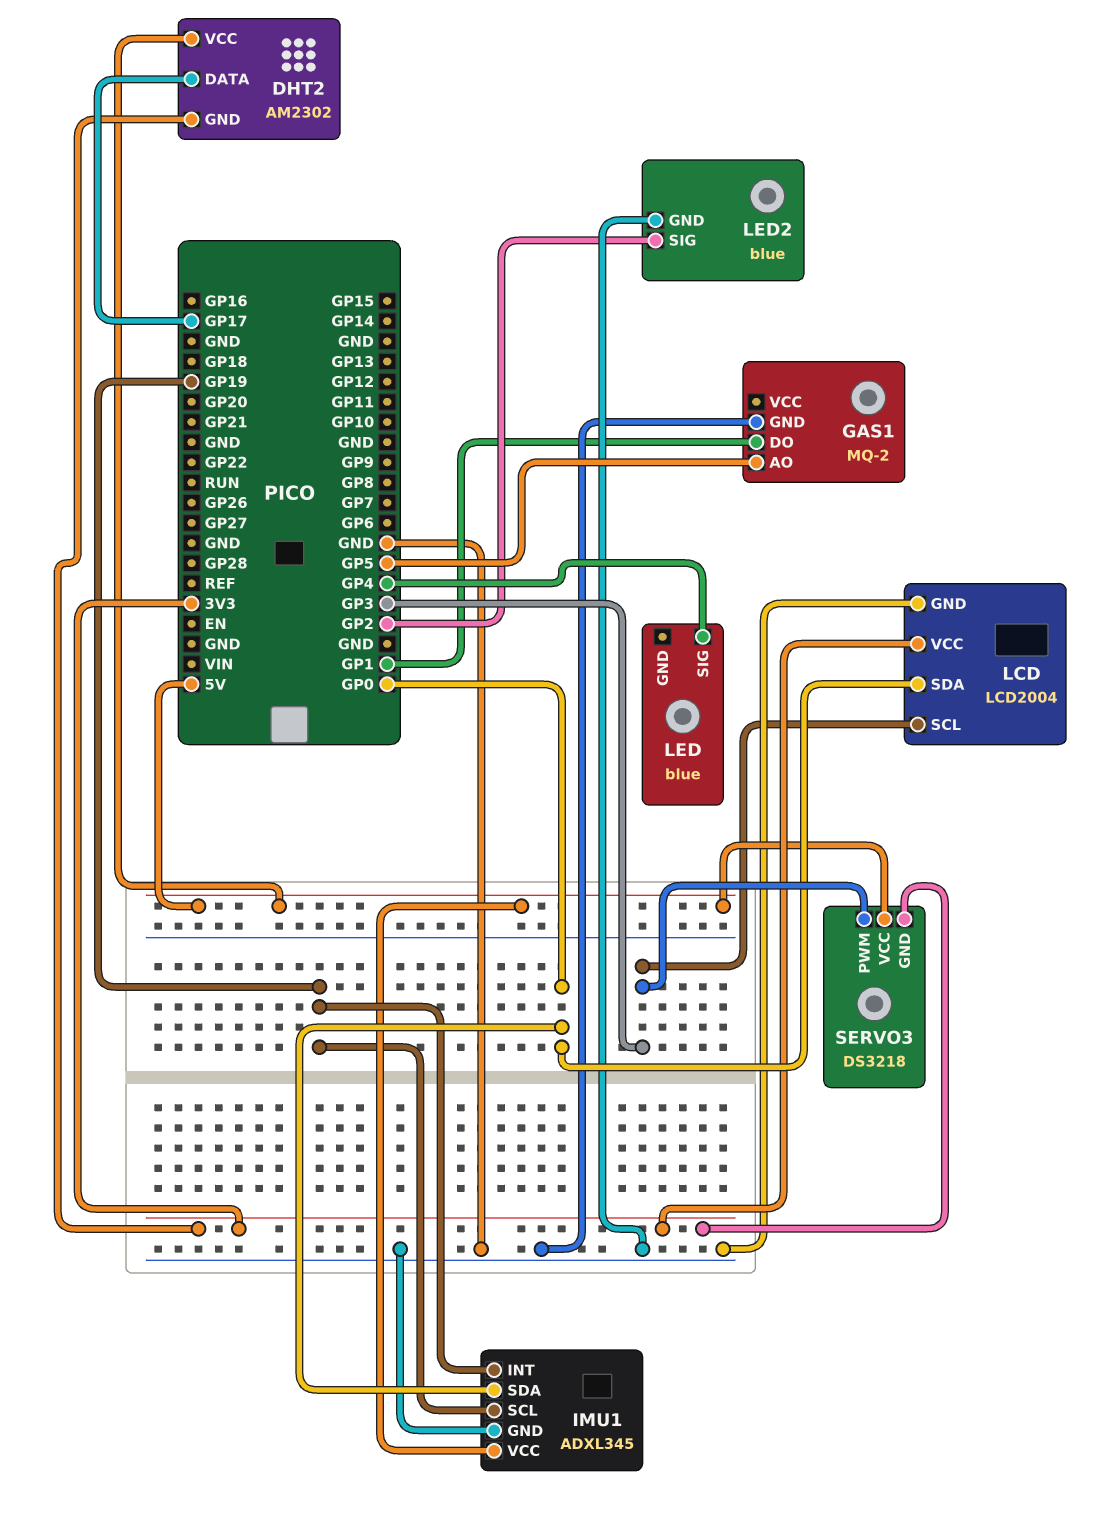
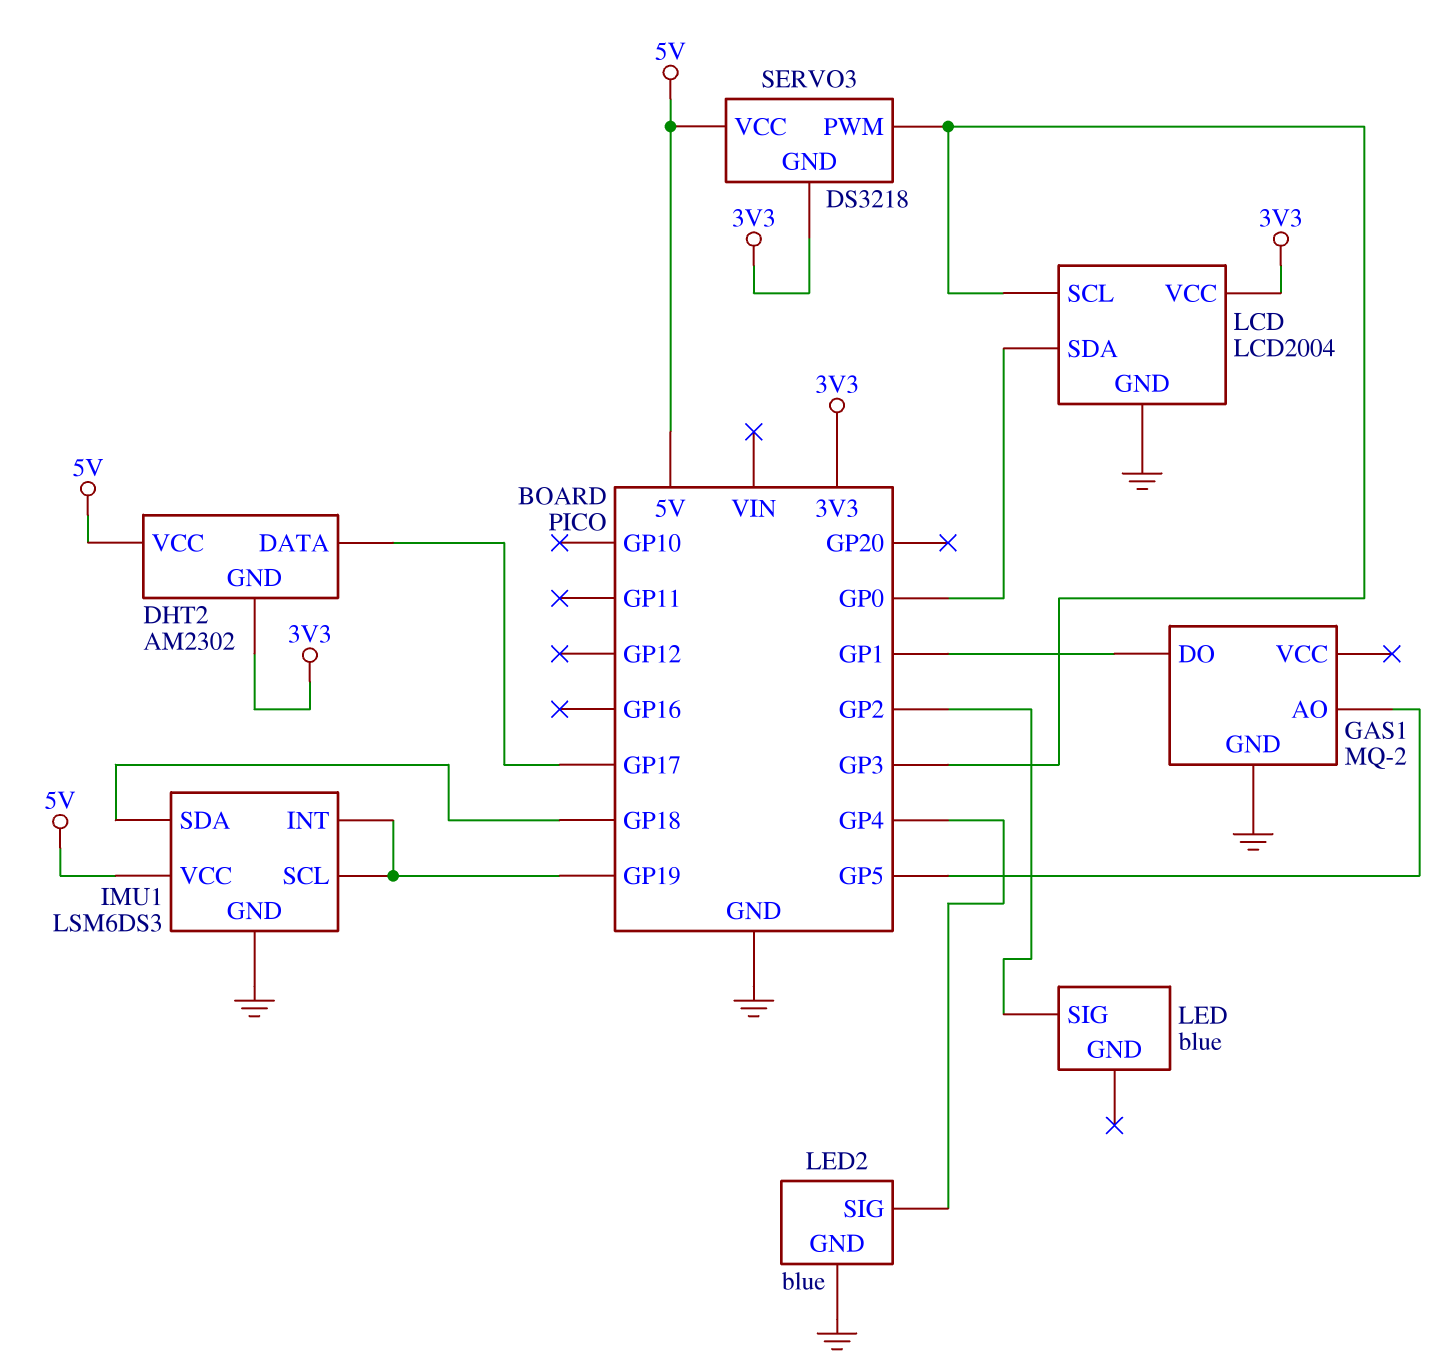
IMU1: ADXL345 -> LSM6DS3
IMU1 pin SDA: GP0 -> GP18
LED pin SIG: GP4 -> GP2
LED2 pin SIG: GP2 -> GP4

